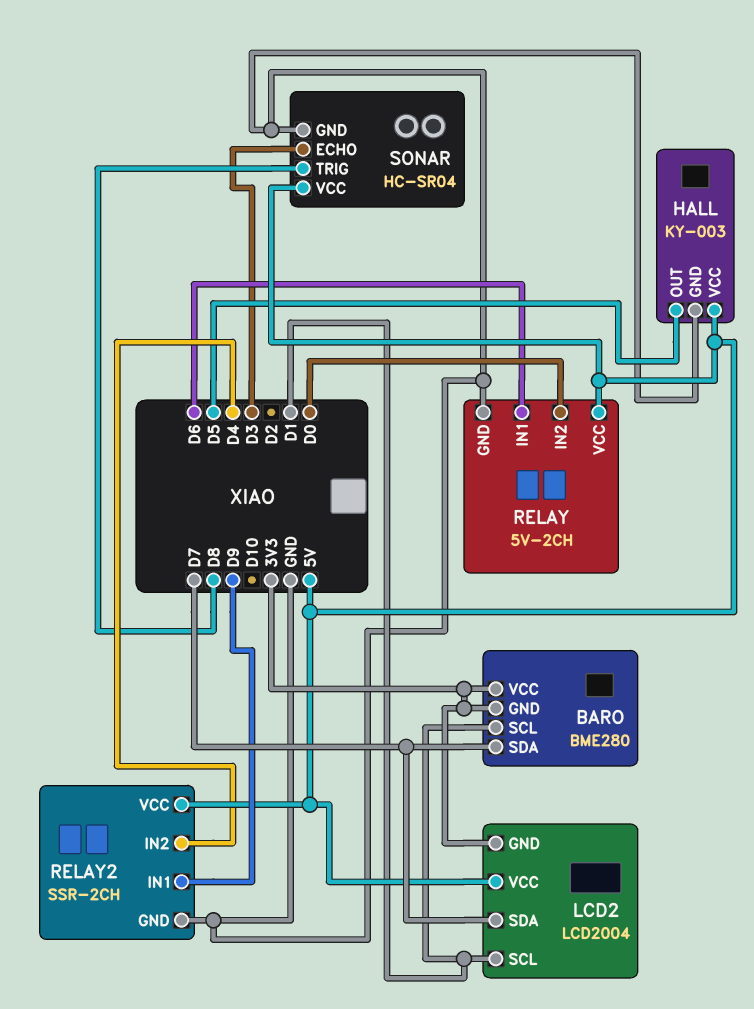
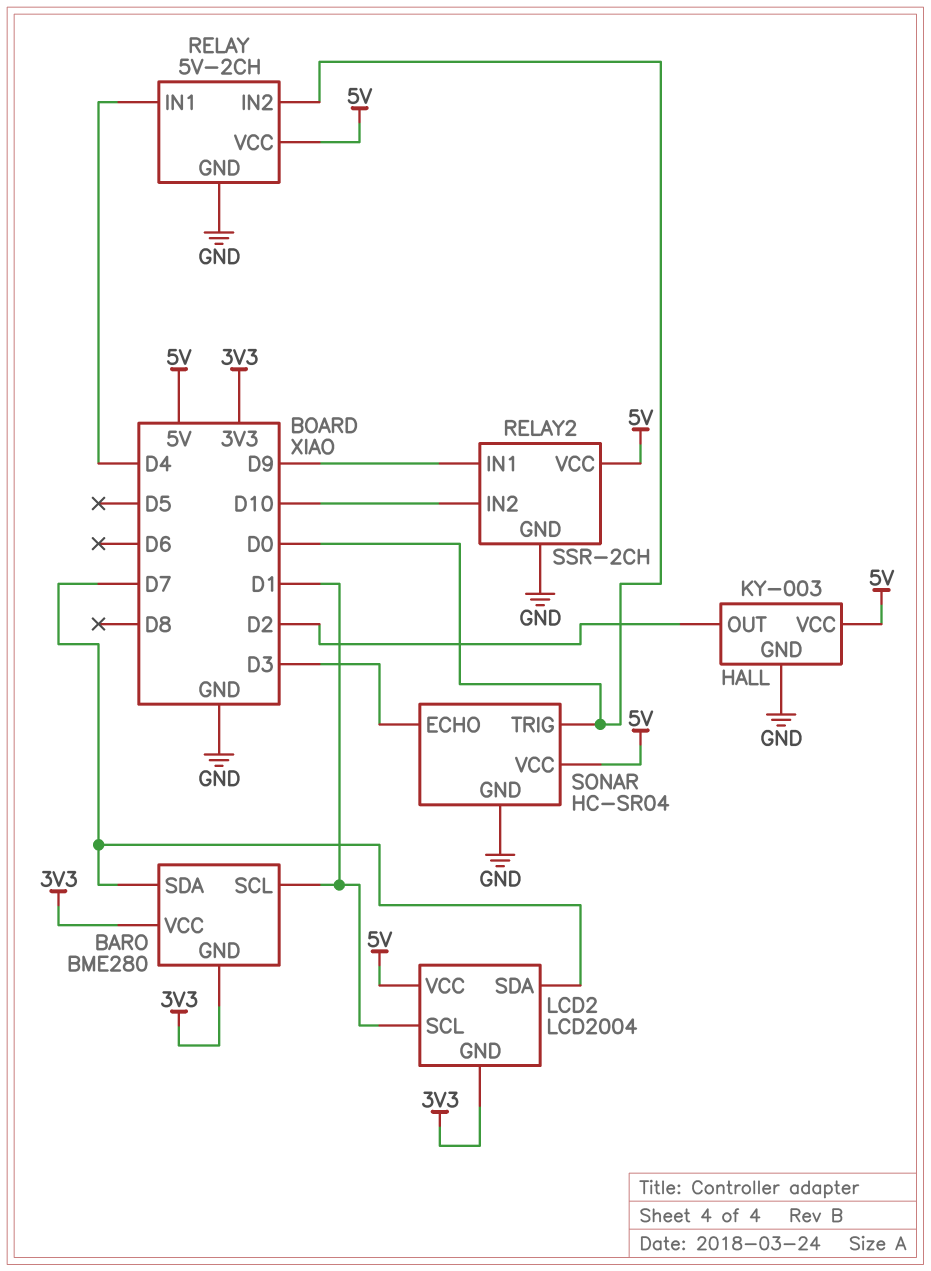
HALL pin OUT: D5 -> D2
RELAY pin IN1: D6 -> D4
RELAY2 pin IN2: D4 -> D10
SONAR pin TRIG: D8 -> D0

